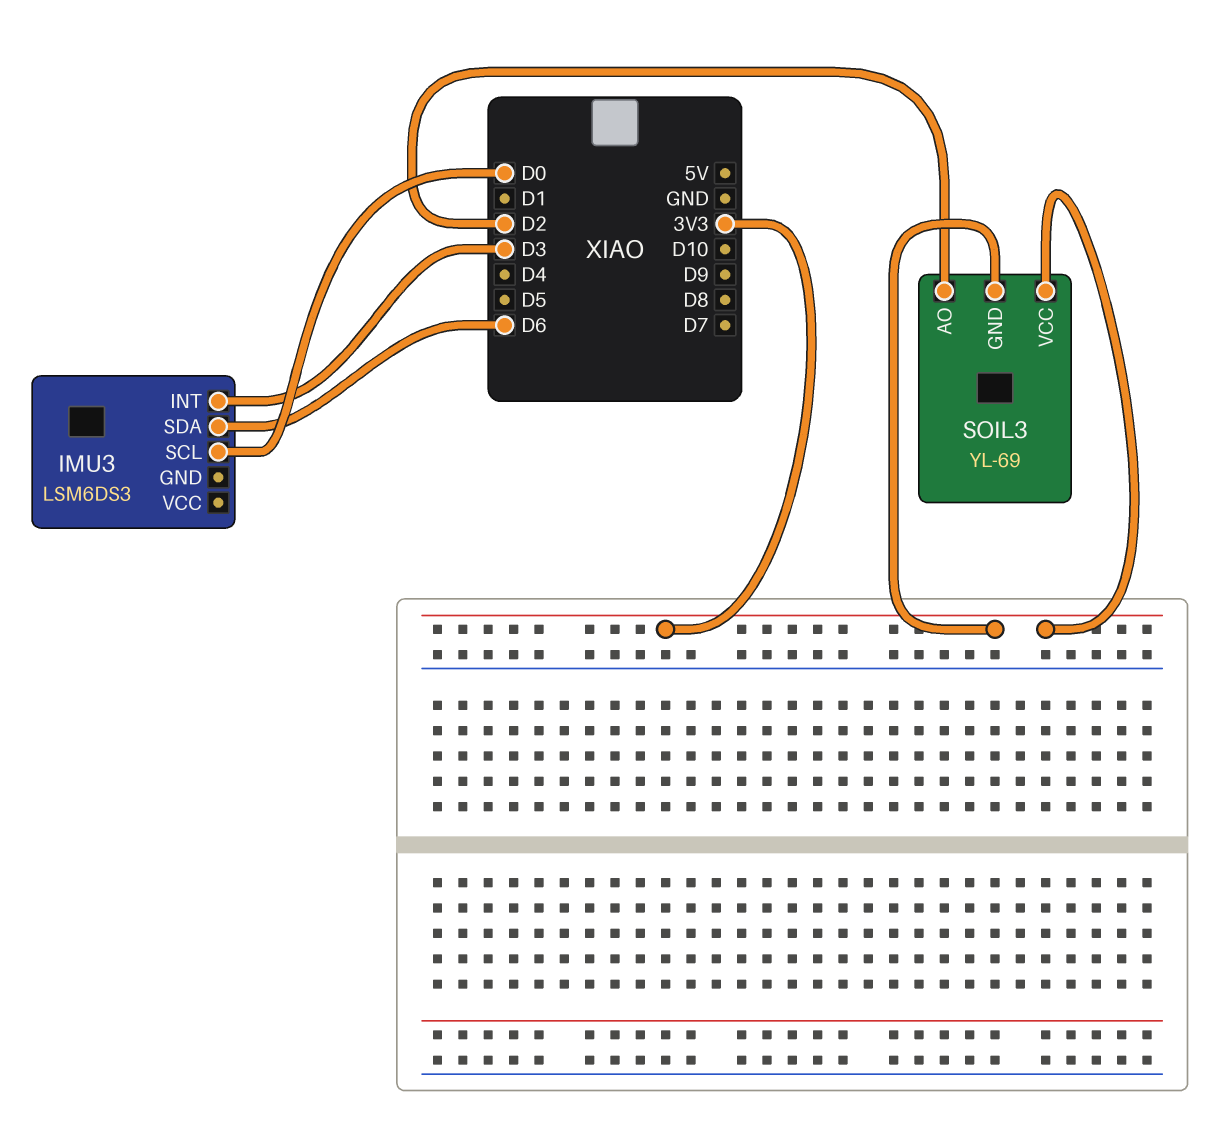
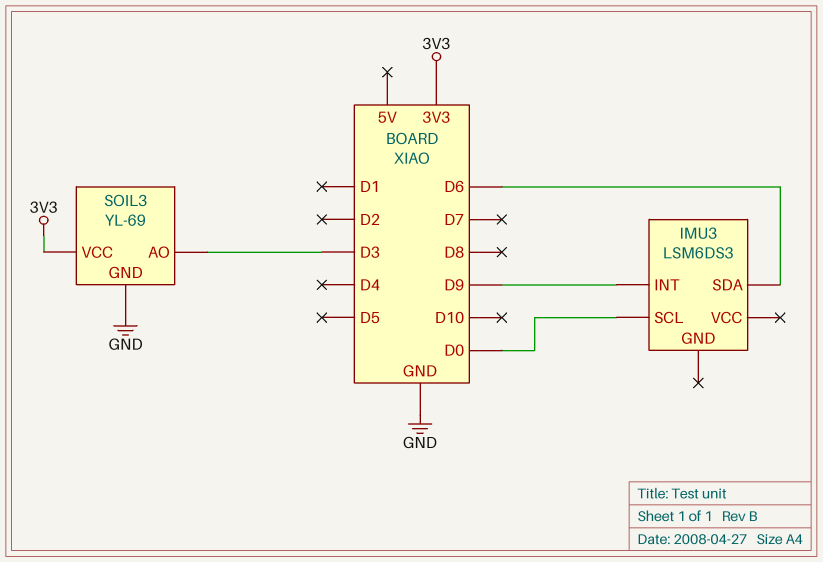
IMU3 pin INT: D3 -> D9
SOIL3 pin AO: D2 -> D3
SOIL3 pin GND: 3V3 -> GND

